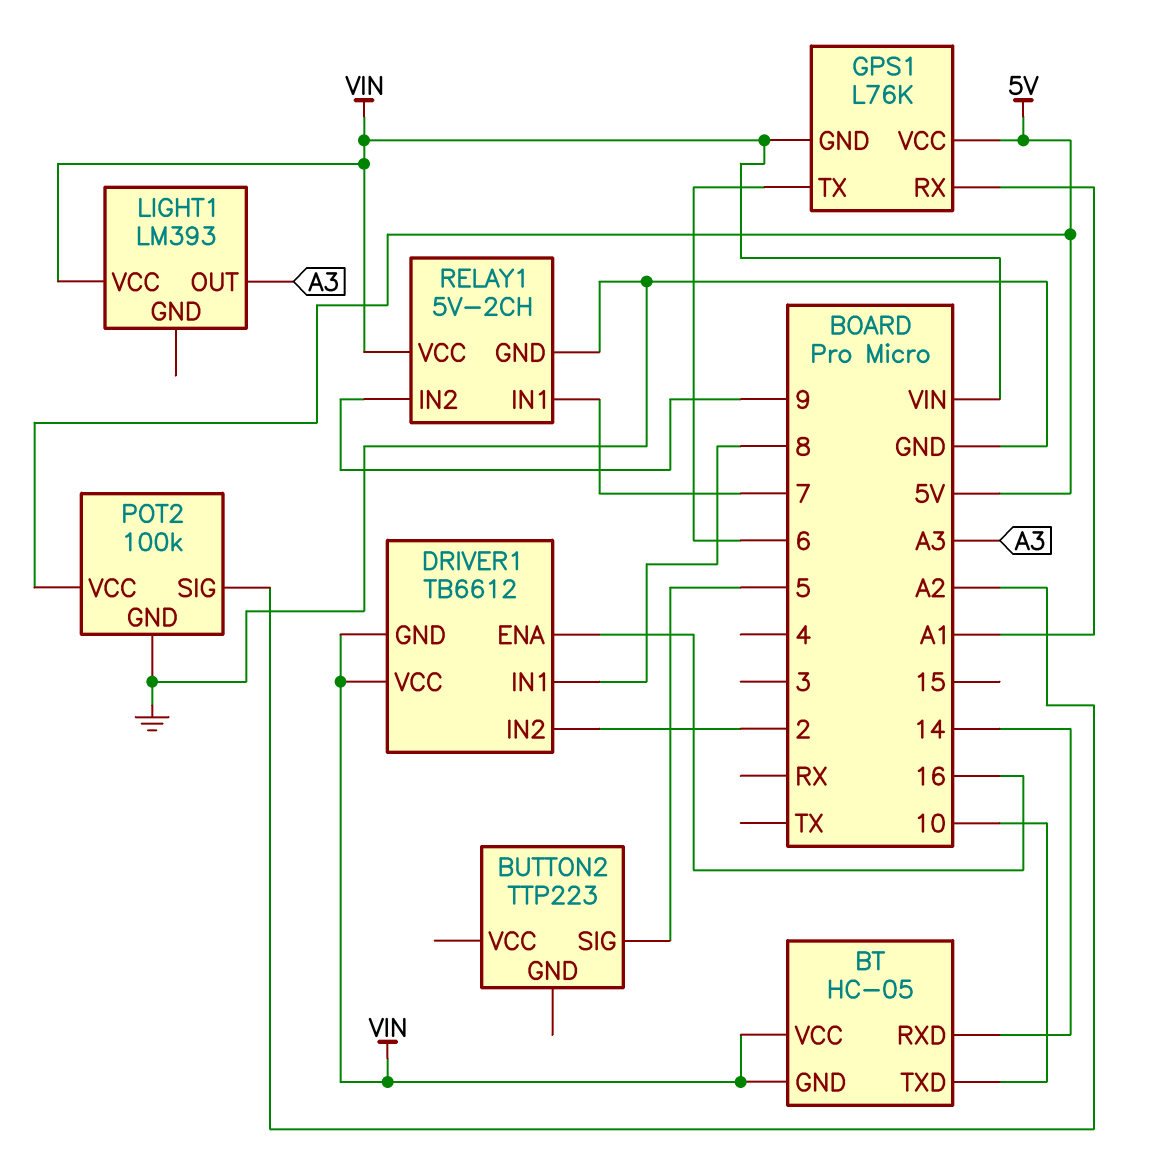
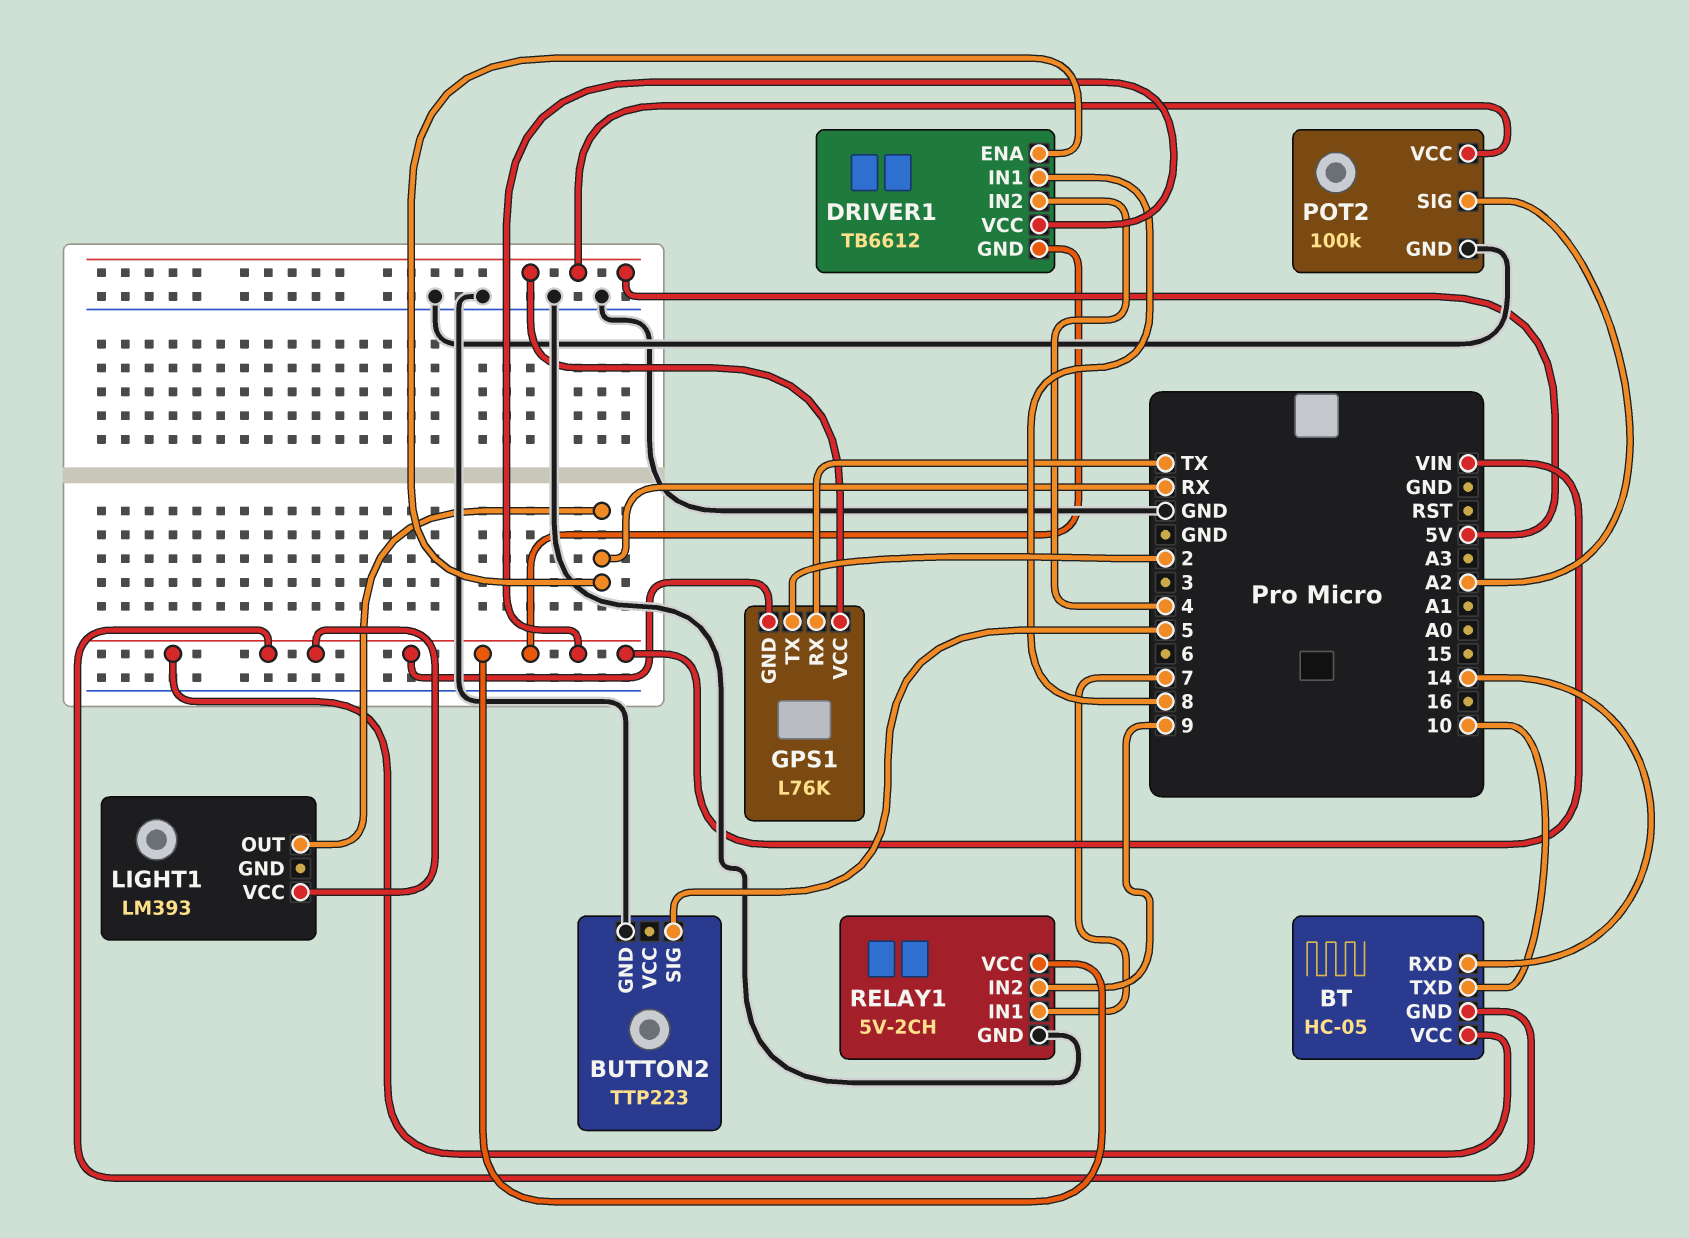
BUTTON2 pin GND: none -> GND
DRIVER1 pin ENA: 16 -> RX
DRIVER1 pin IN2: 2 -> 4
GPS1 pin RX: A1 -> TX
GPS1 pin TX: 6 -> 2
LIGHT1 pin OUT: A3 -> RX

